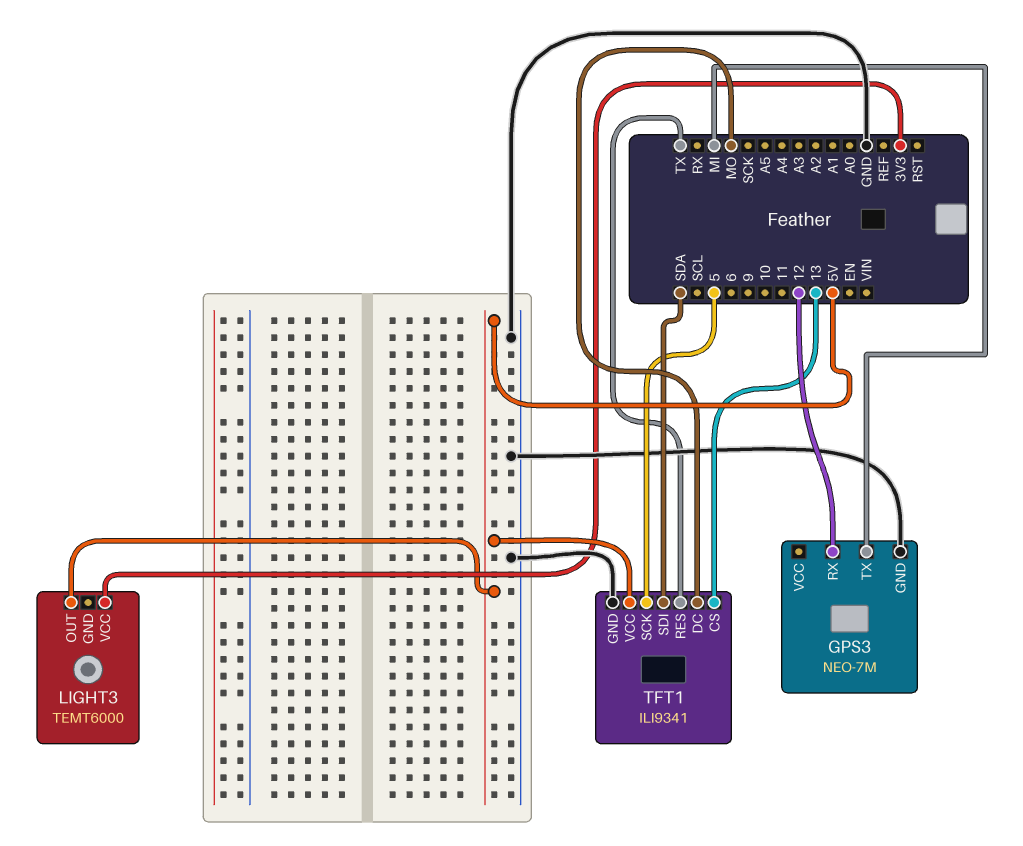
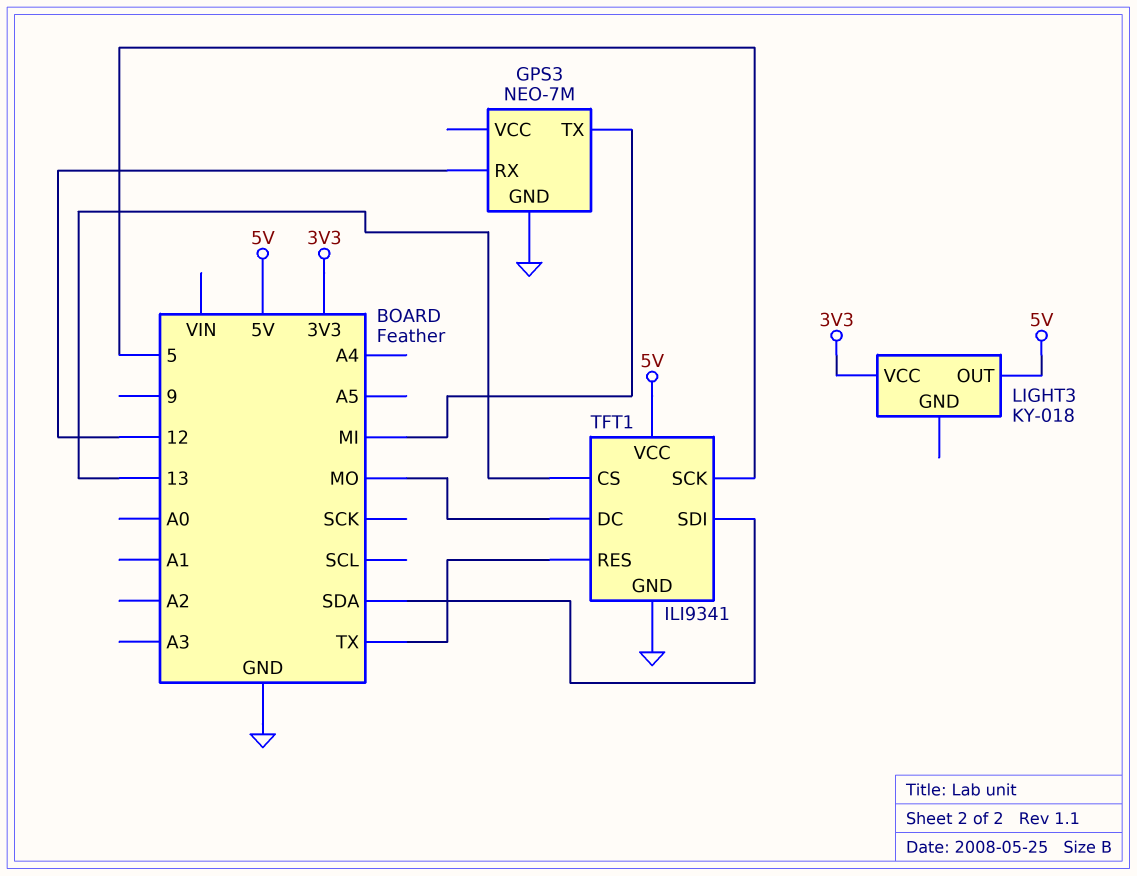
LIGHT3: TEMT6000 -> KY-018

